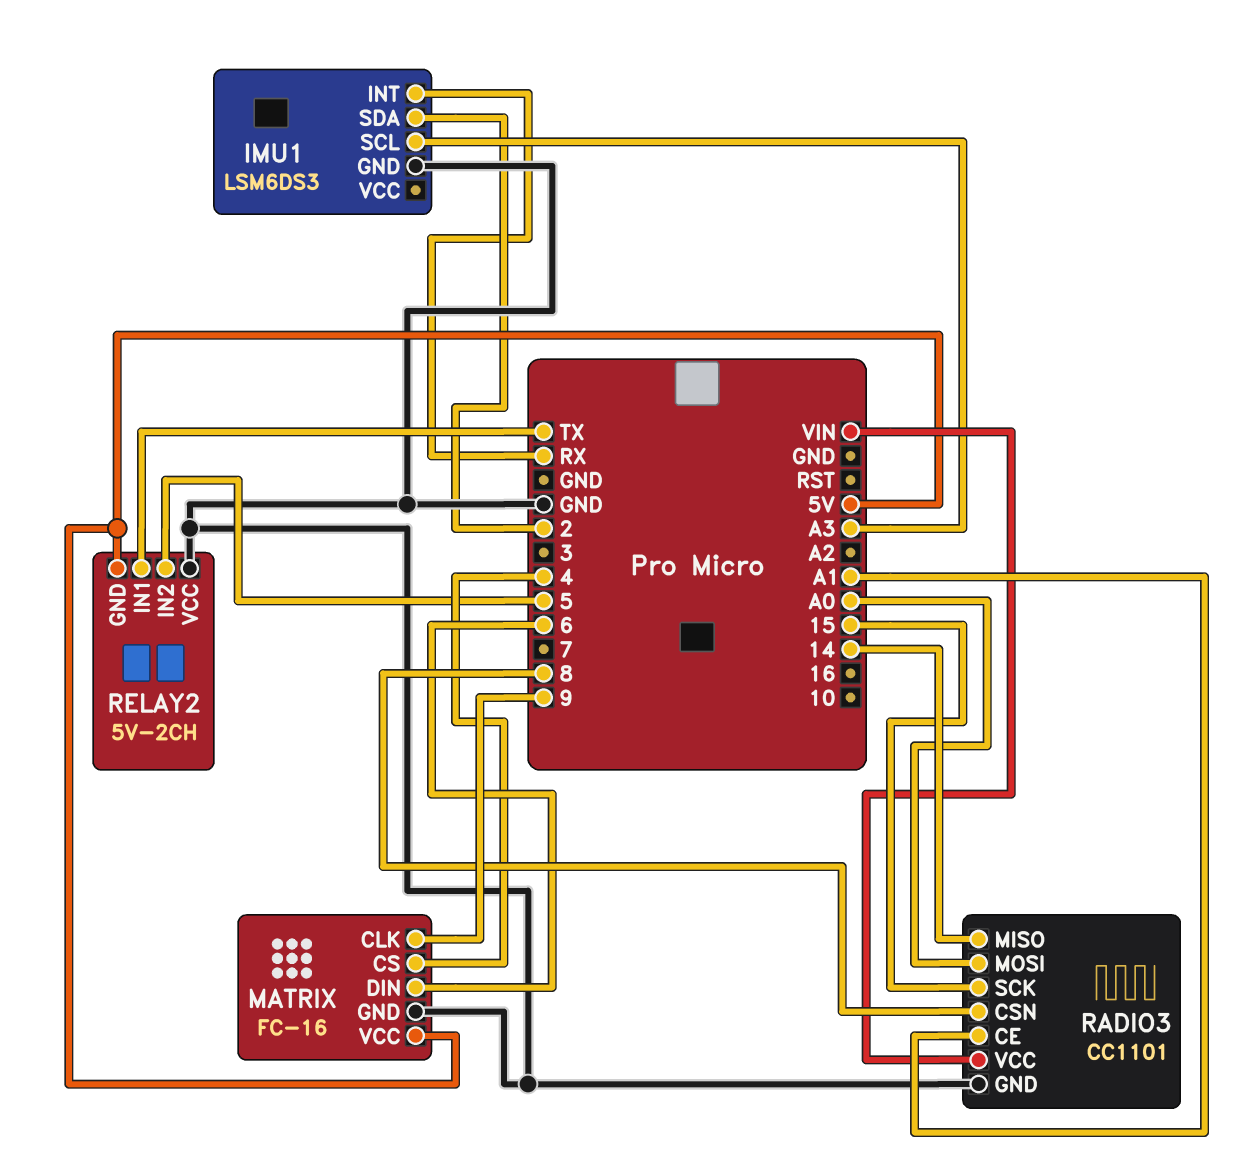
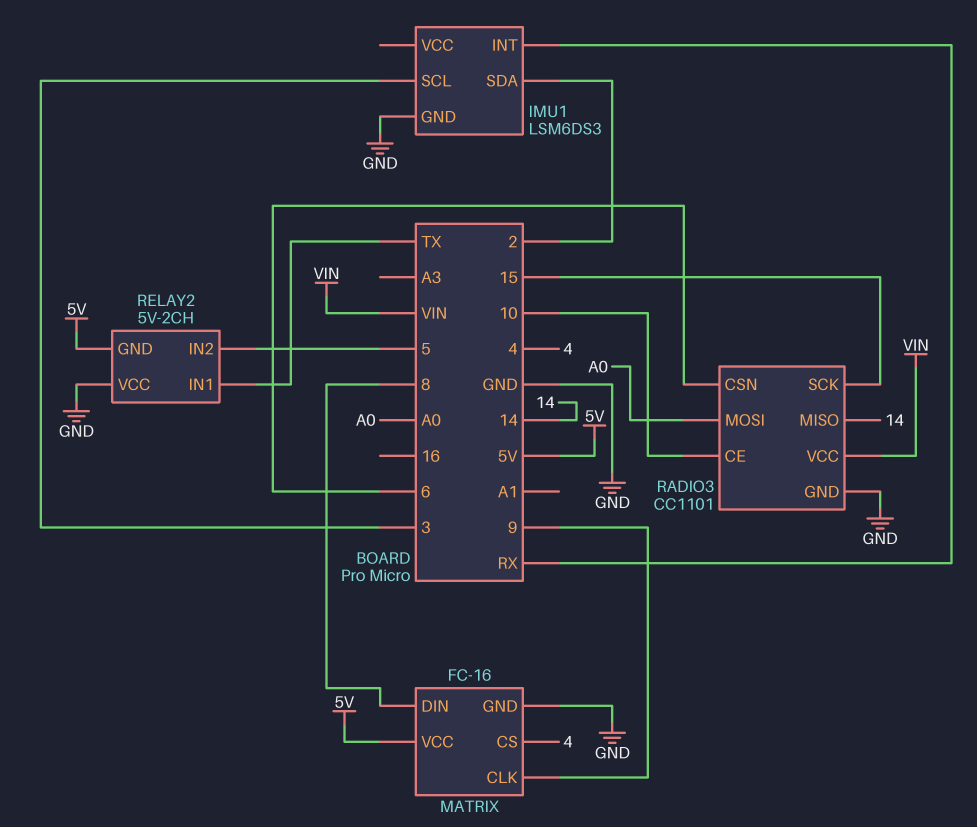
IMU1 pin SCL: A3 -> 3
MATRIX pin DIN: 6 -> 8
RADIO3 pin CE: A1 -> 10
RADIO3 pin CSN: 8 -> 6

